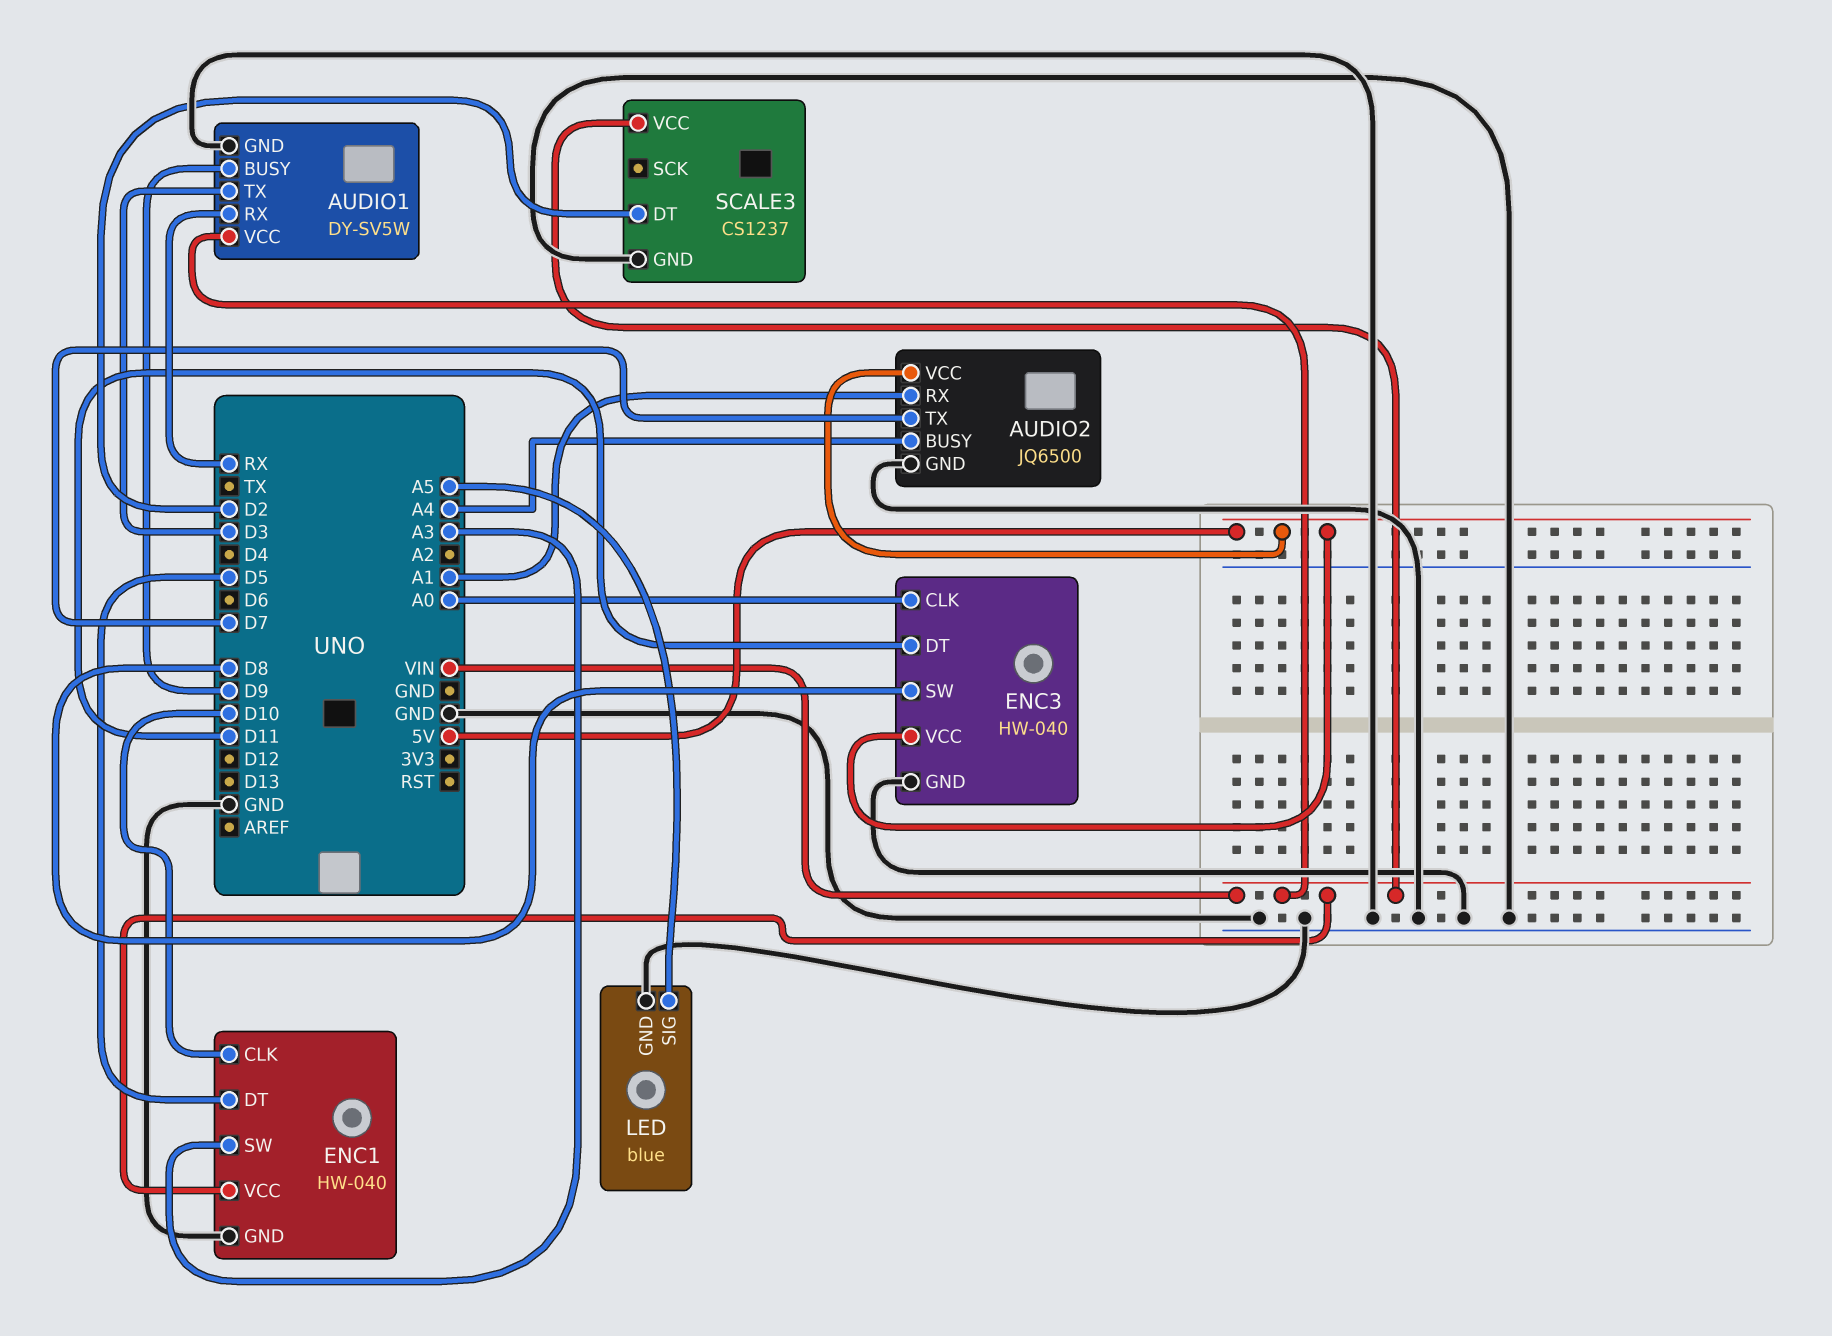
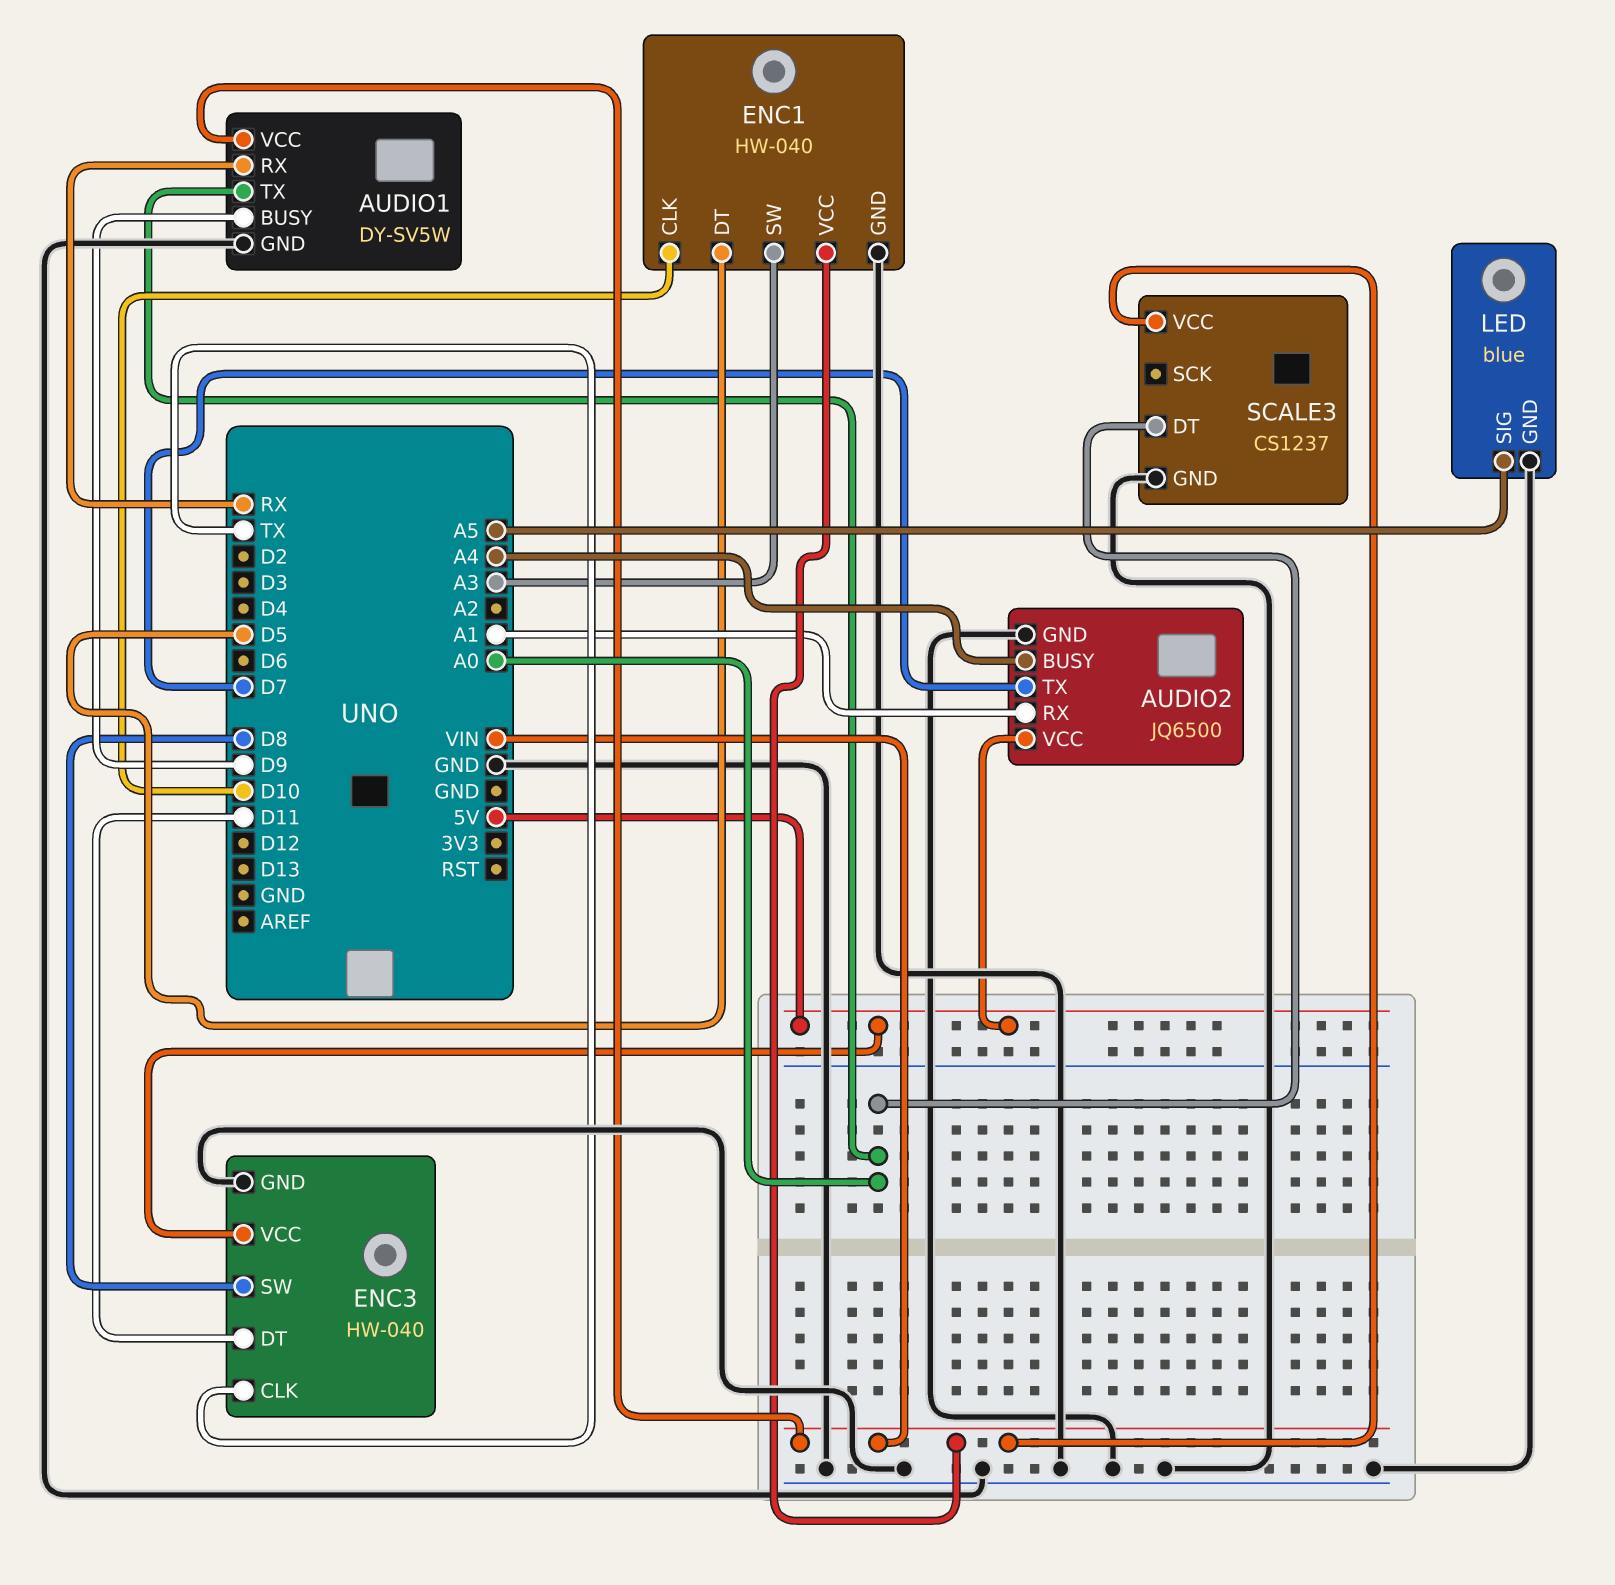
AUDIO1 pin TX: D3 -> A0
ENC3 pin CLK: A0 -> TX
SCALE3 pin DT: D2 -> A0

